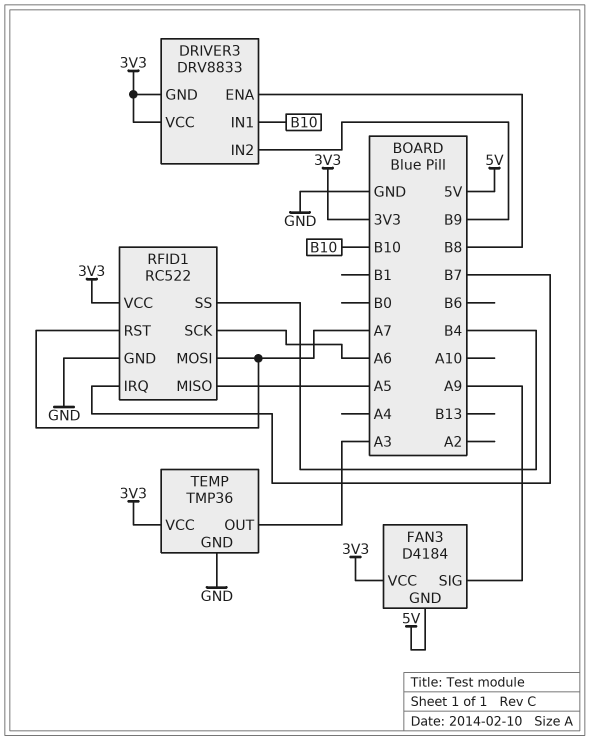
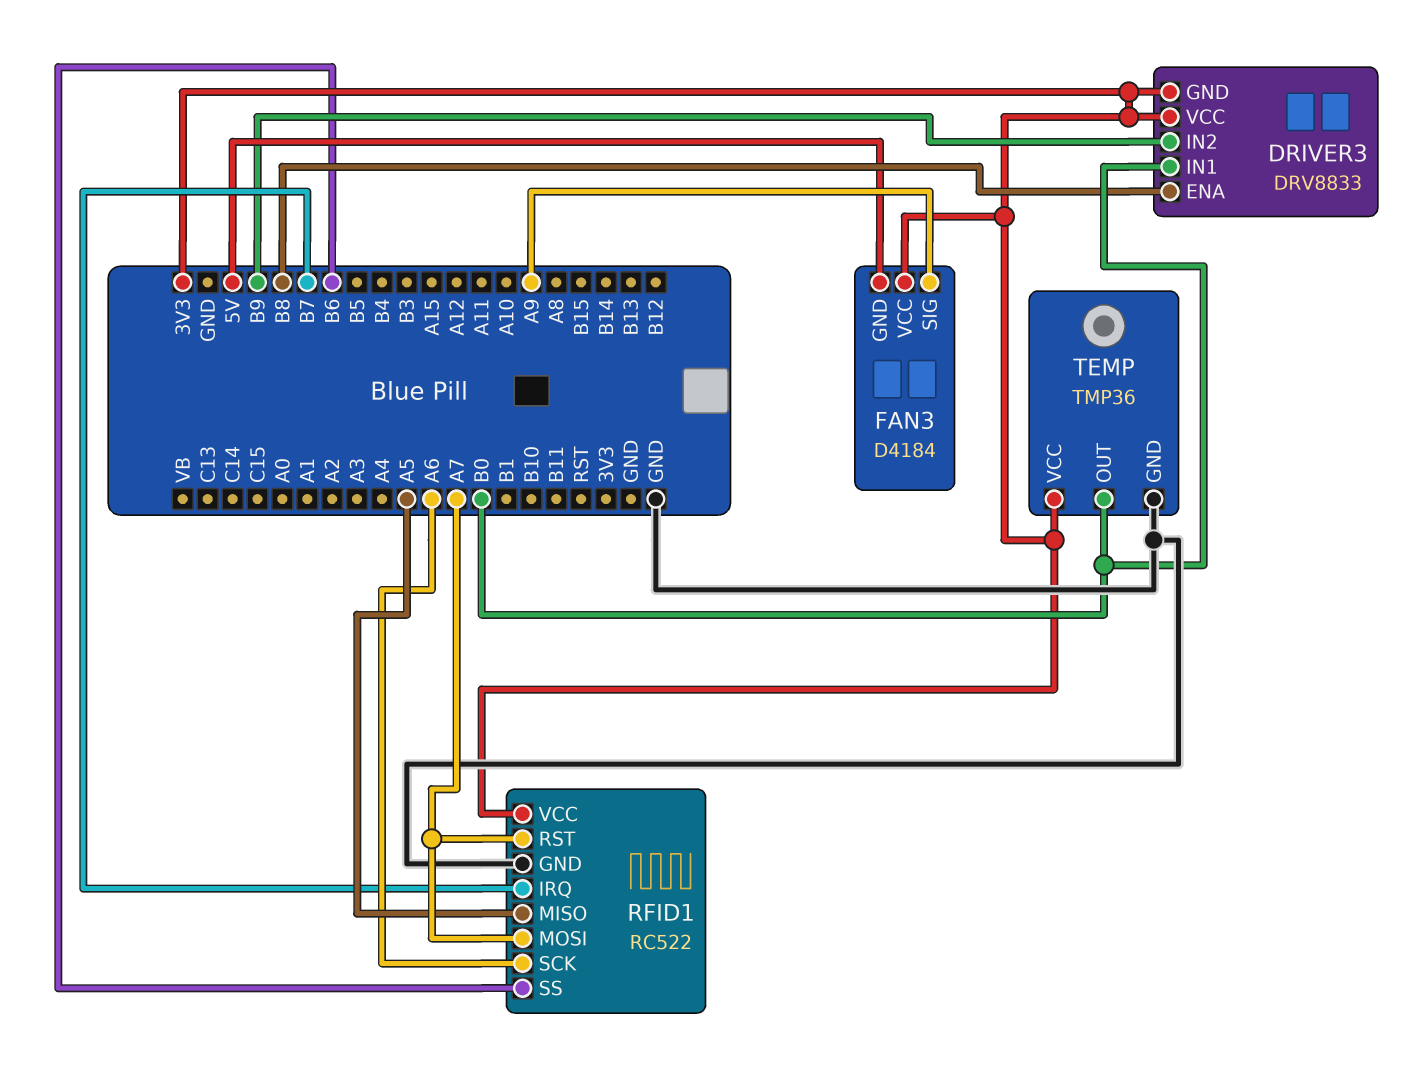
DRIVER3 pin IN1: B10 -> B0
RFID1 pin SS: B4 -> B6
TEMP pin OUT: A3 -> B0

